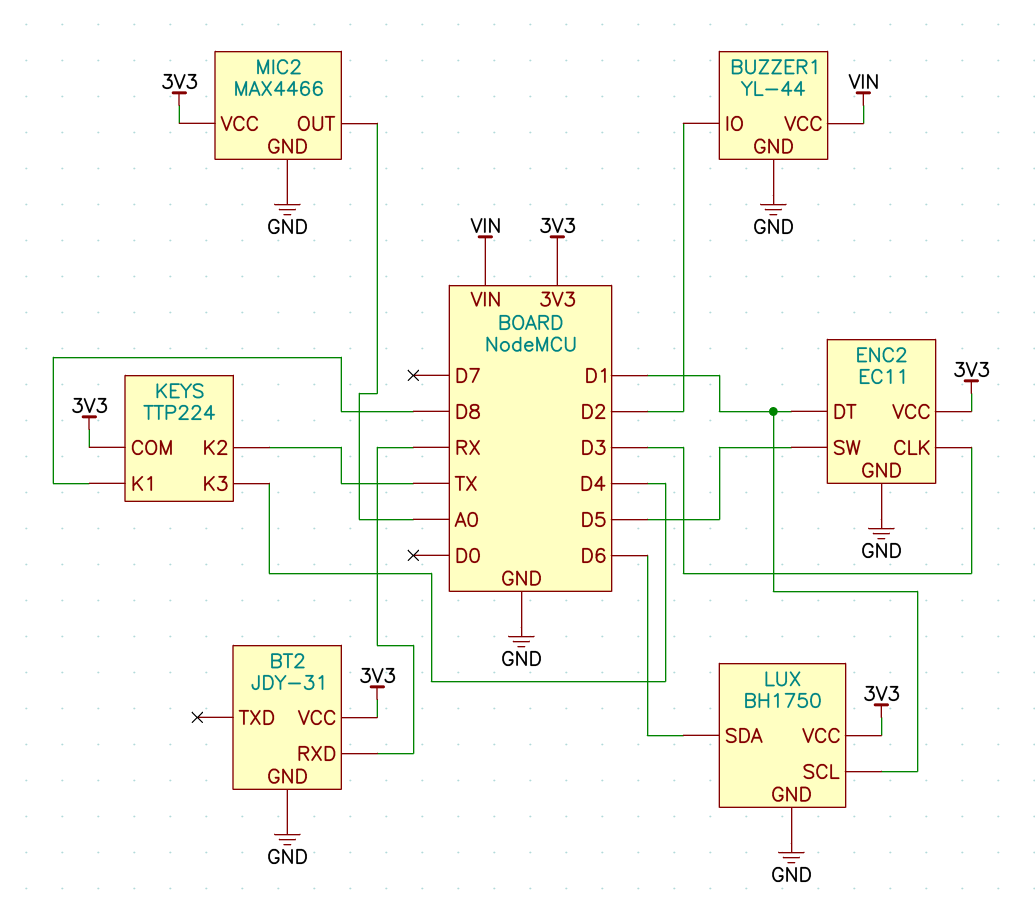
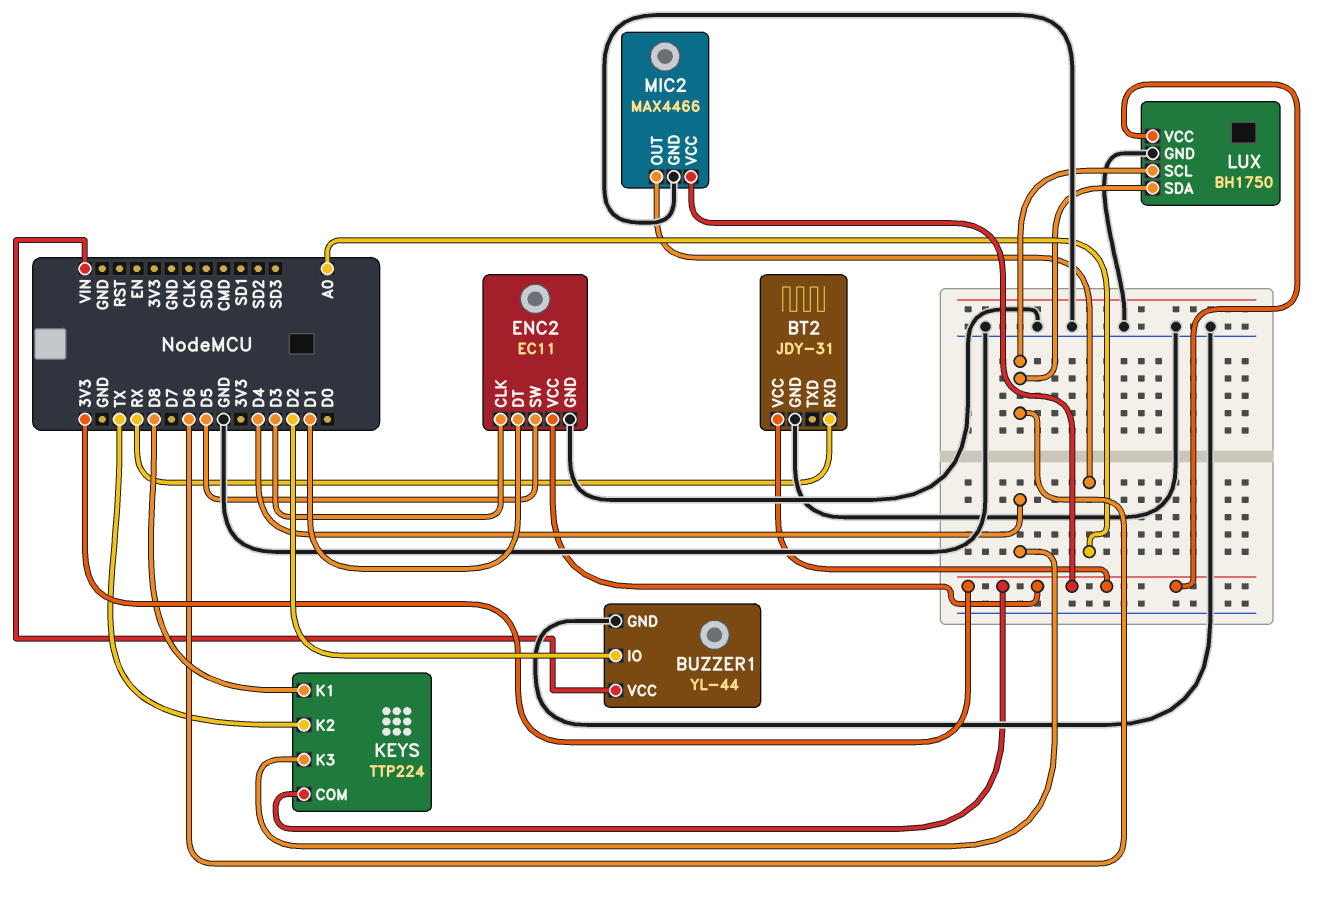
LUX pin SCL: D1 -> D6

